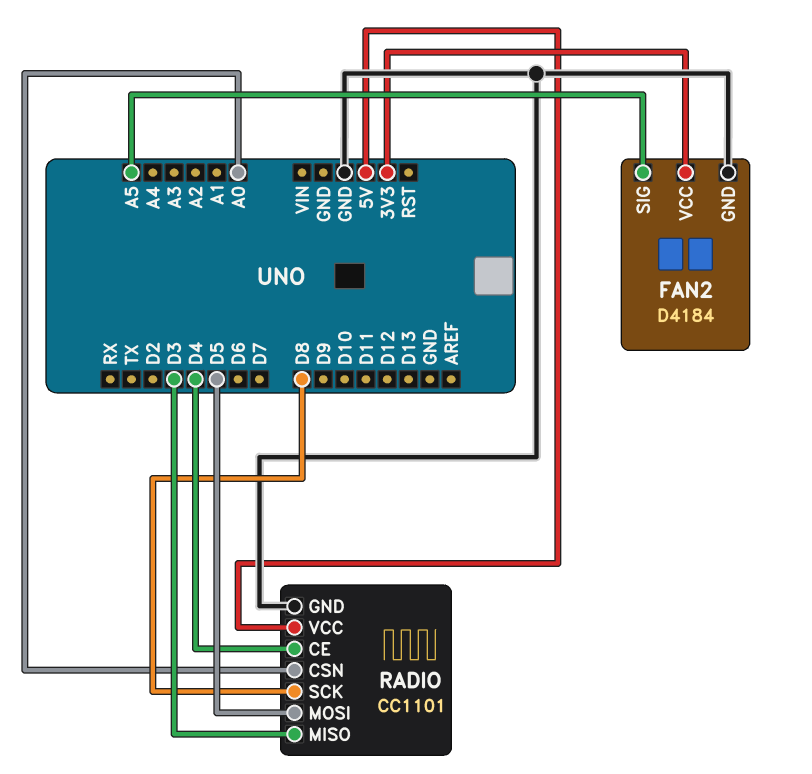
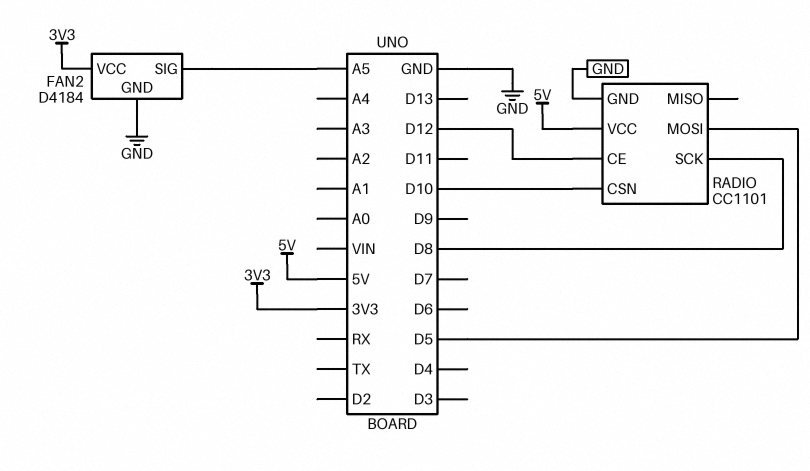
RADIO pin CE: D4 -> D12
RADIO pin CSN: A0 -> D10
RADIO pin MISO: D3 -> none

